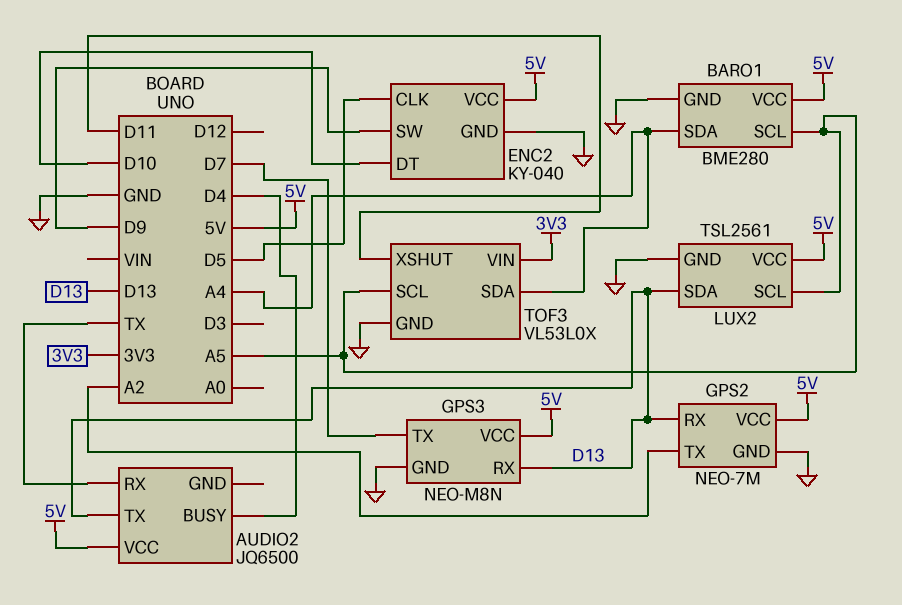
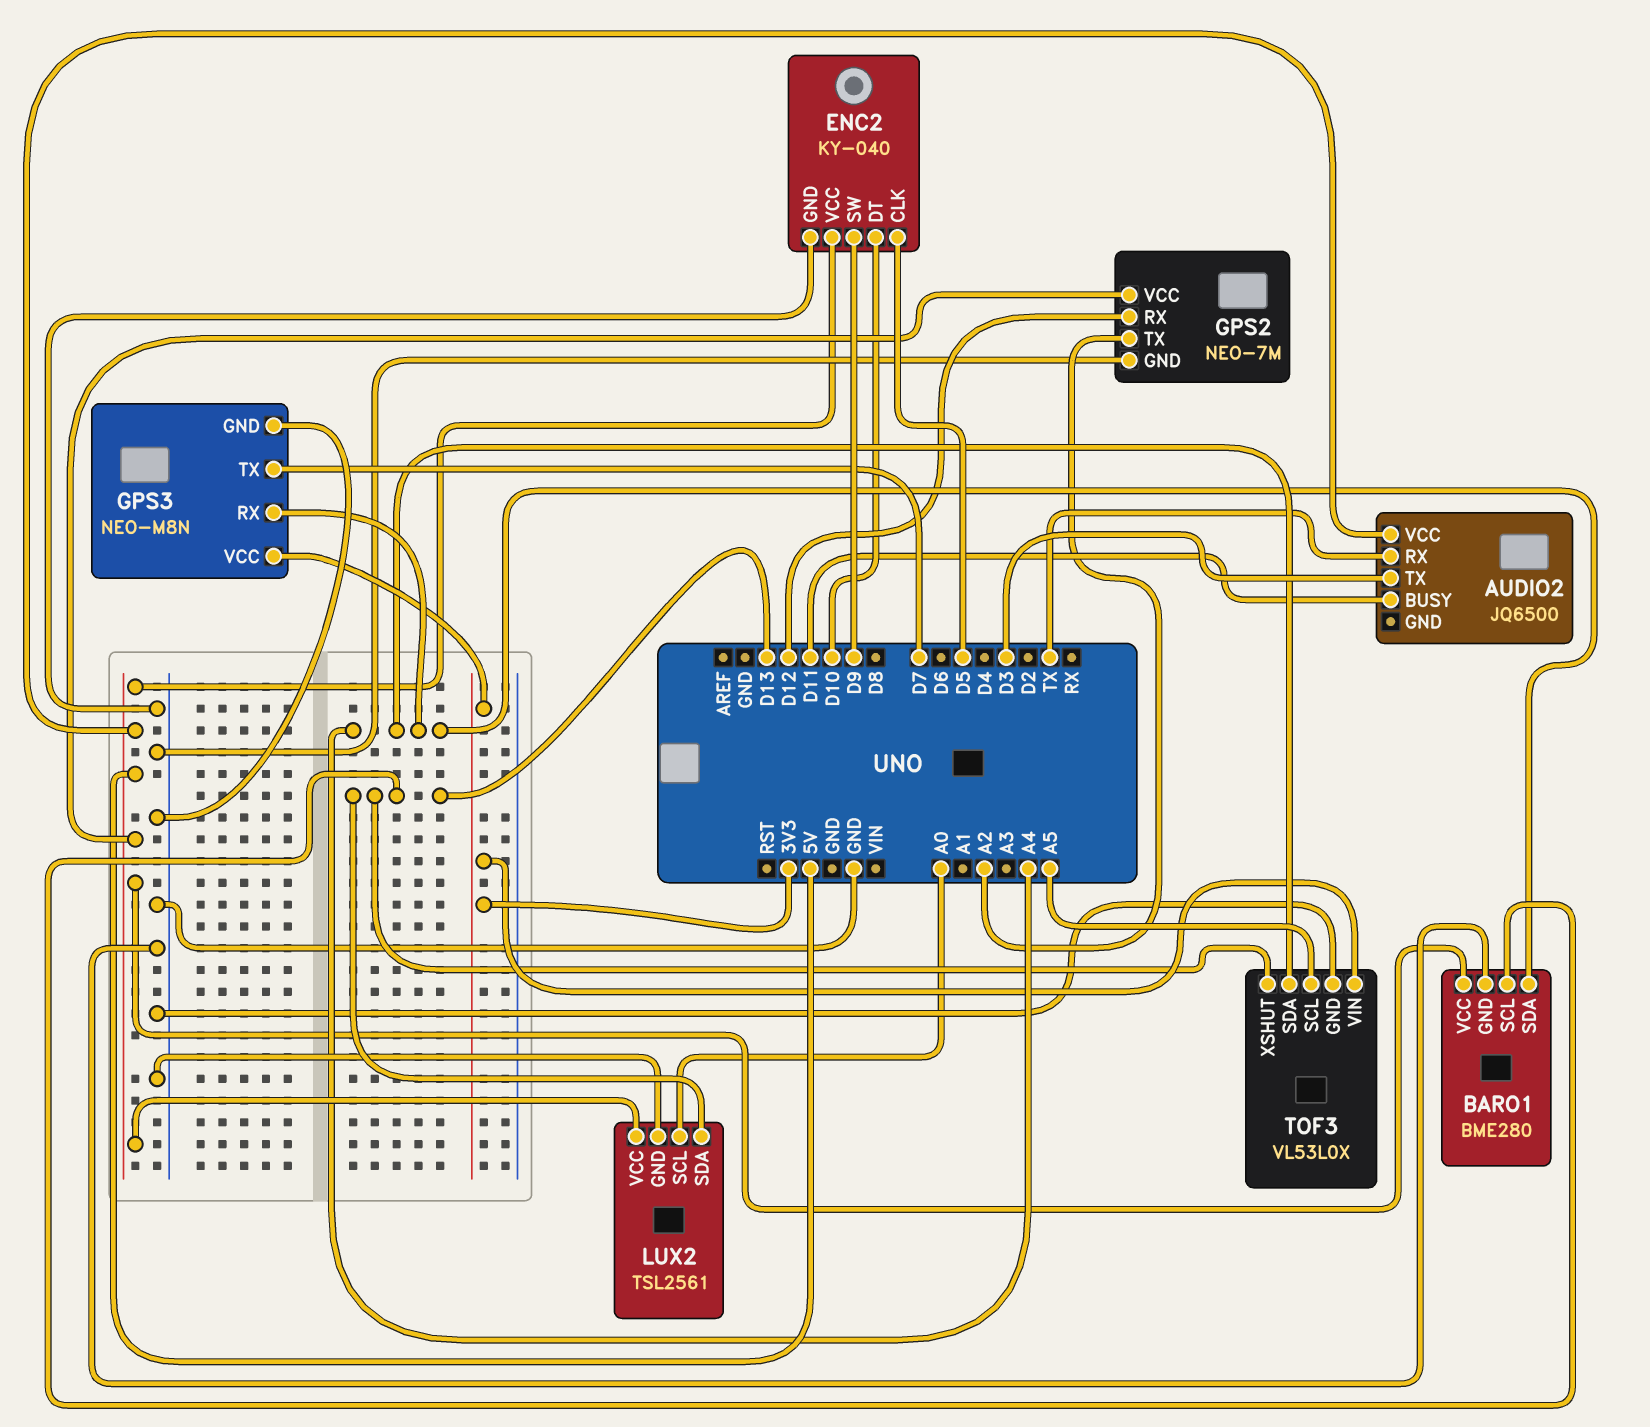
AUDIO2 pin BUSY: D4 -> D11
AUDIO2 pin TX: D13 -> D3
BARO1 pin SCL: A5 -> D13
GPS2 pin RX: D13 -> D12
GPS3 pin RX: D13 -> A4
GPS3 pin VCC: 5V -> 3V3
LUX2 pin SCL: A5 -> A0
TOF3 pin XSHUT: D11 -> D13

